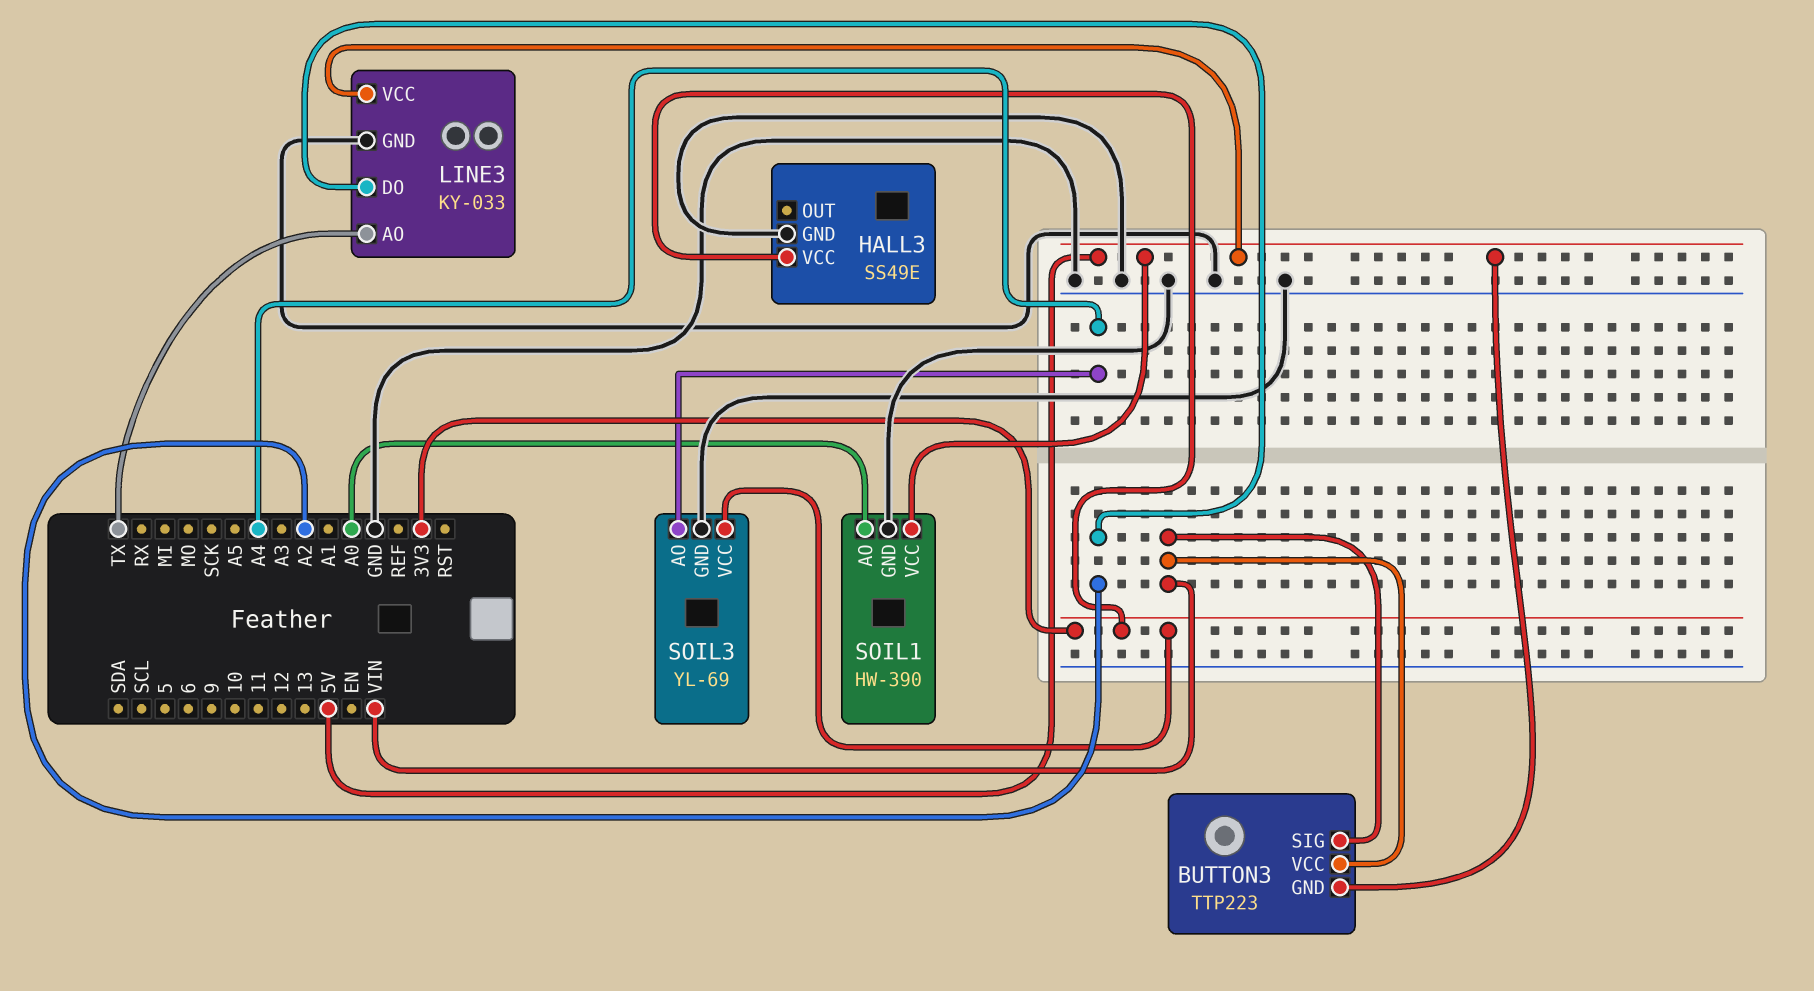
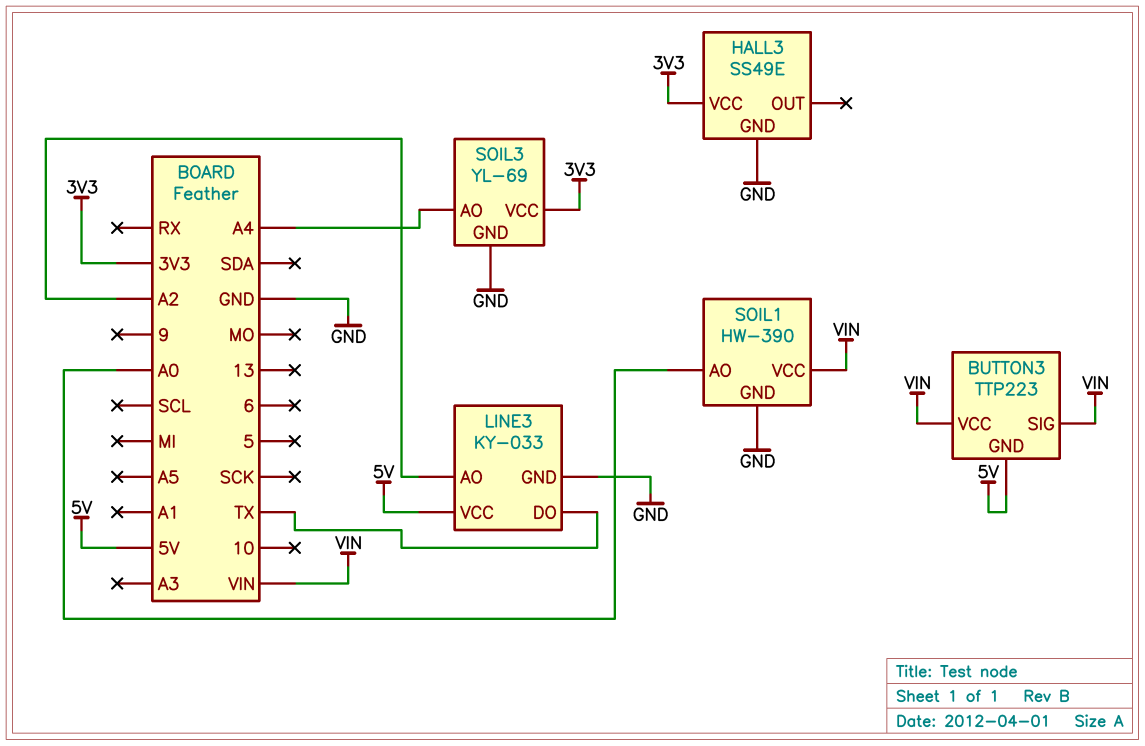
LINE3 pin AO: TX -> A2
LINE3 pin DO: A2 -> TX
SOIL1 pin VCC: 5V -> VIN

